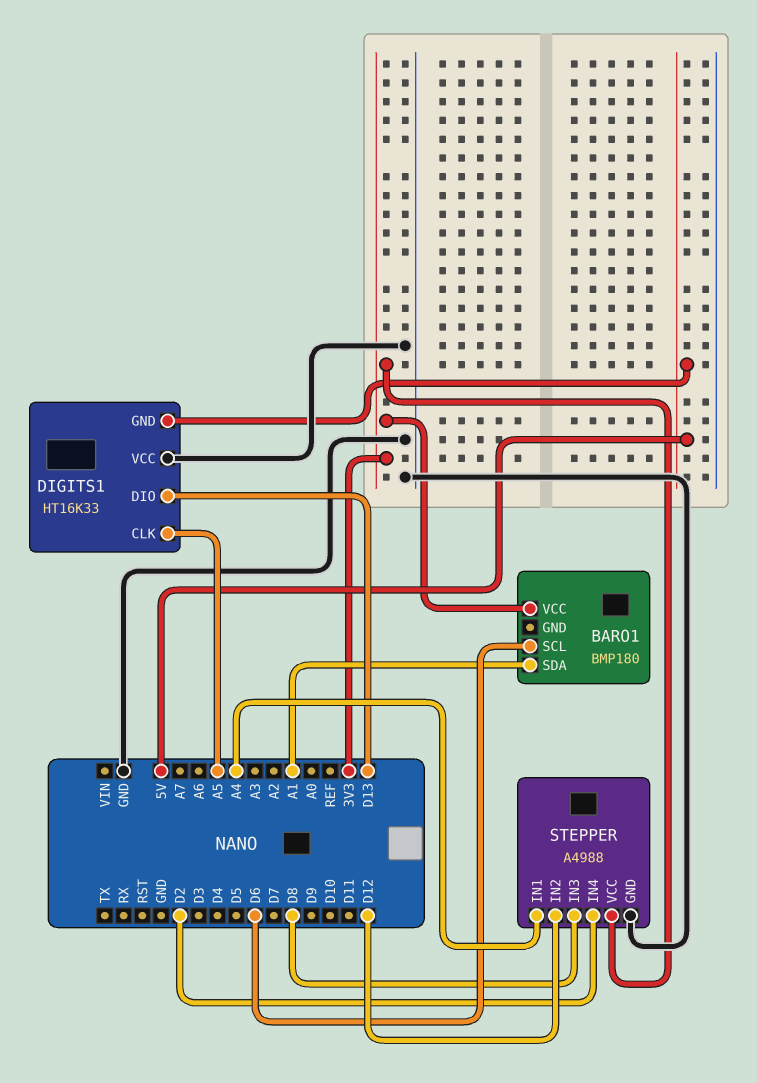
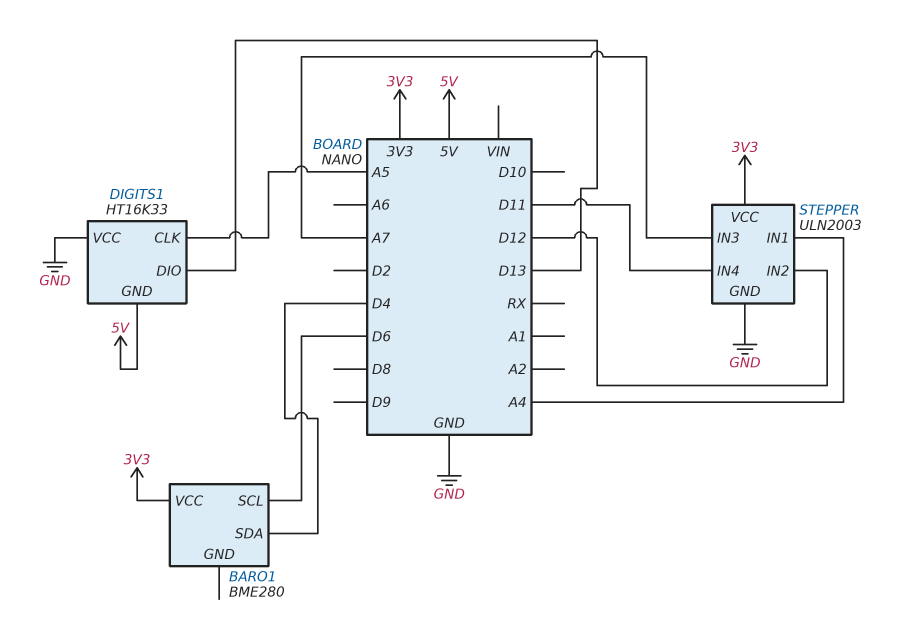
BARO1: BMP180 -> BME280
BARO1 pin SDA: A1 -> D4
STEPPER: A4988 -> ULN2003
STEPPER pin IN3: D8 -> A7
STEPPER pin IN4: D2 -> D11

